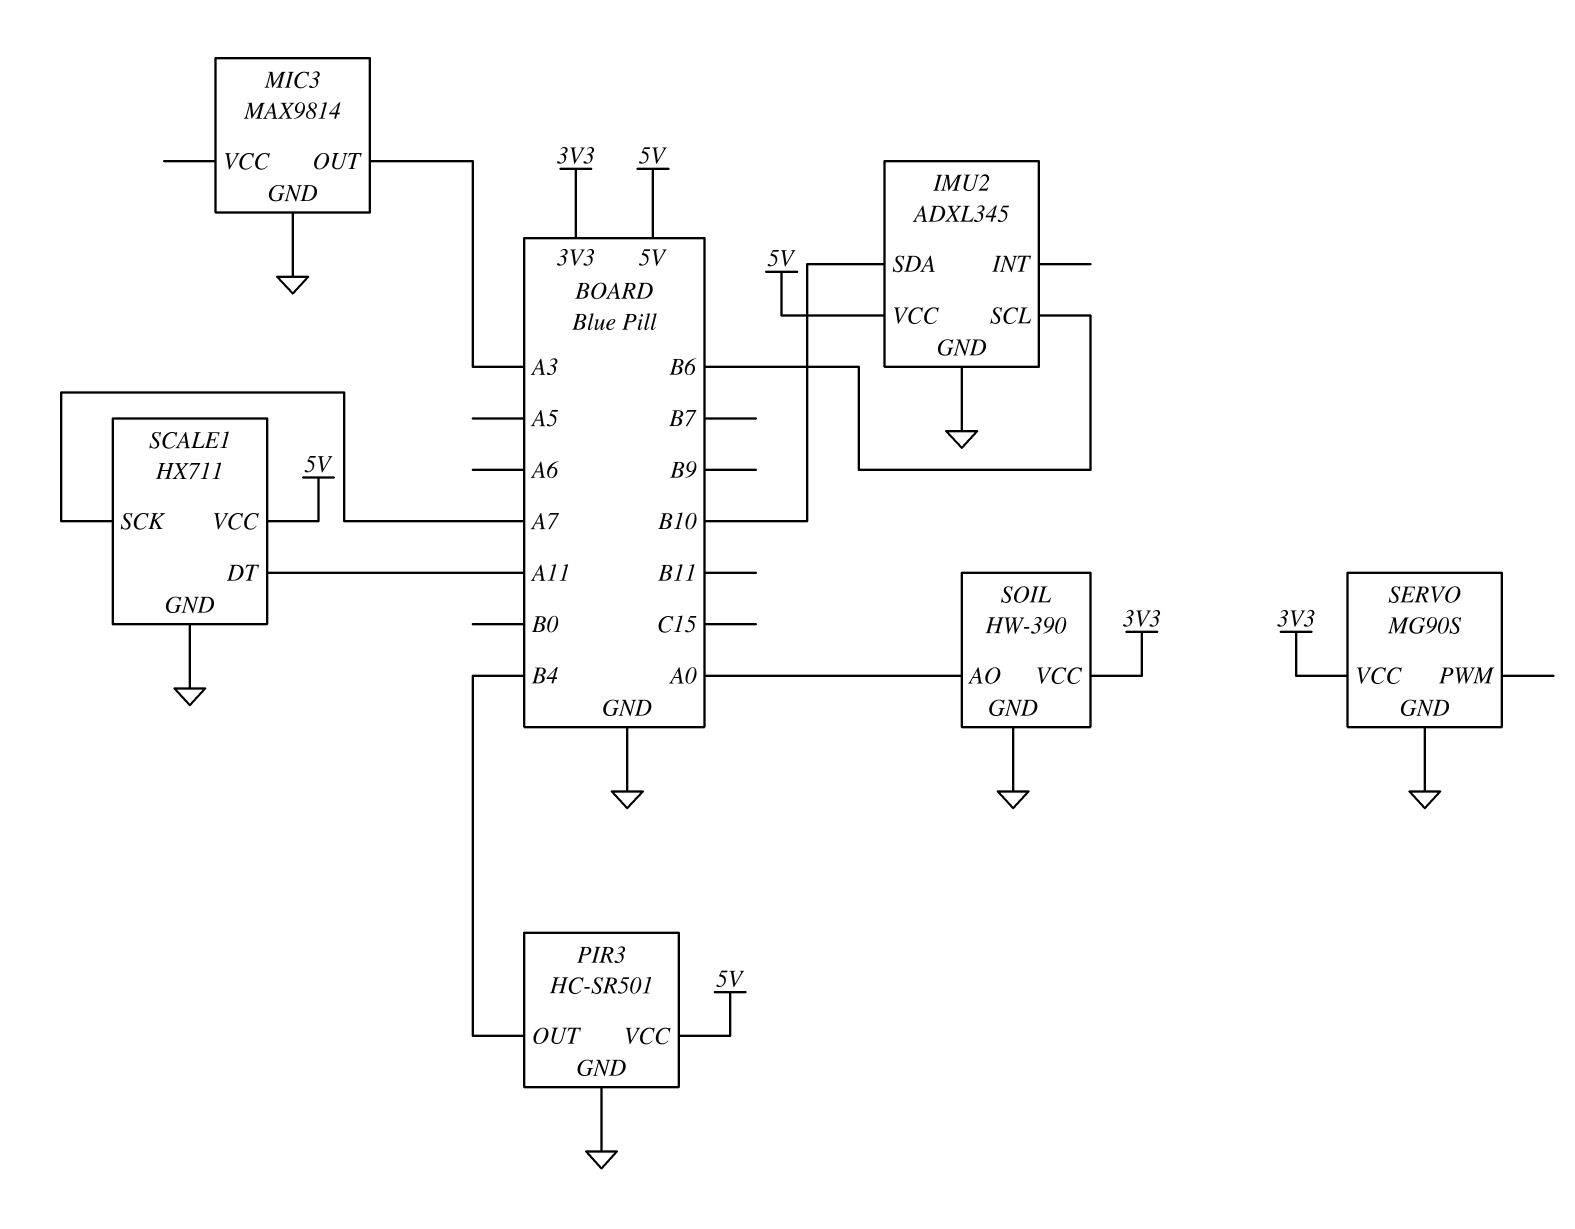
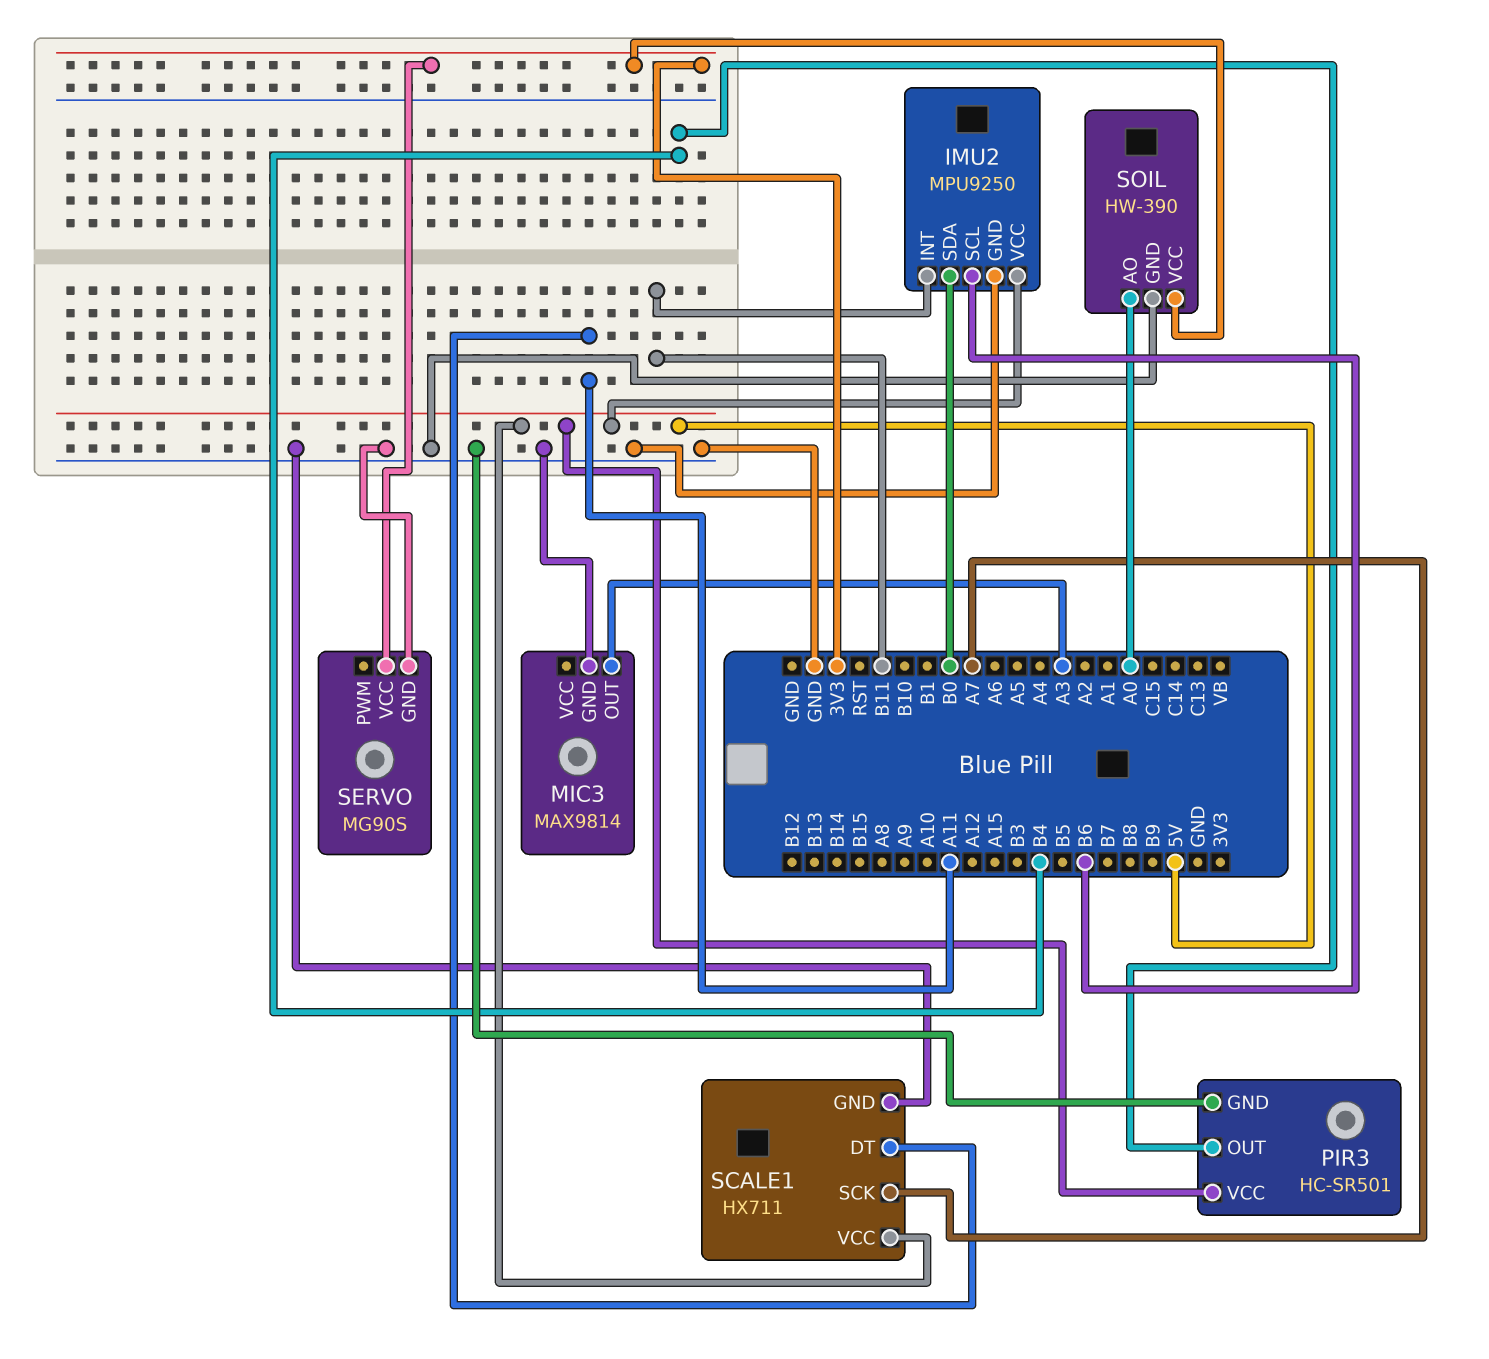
IMU2: ADXL345 -> MPU9250
IMU2 pin INT: none -> B11
IMU2 pin SDA: B10 -> B0

